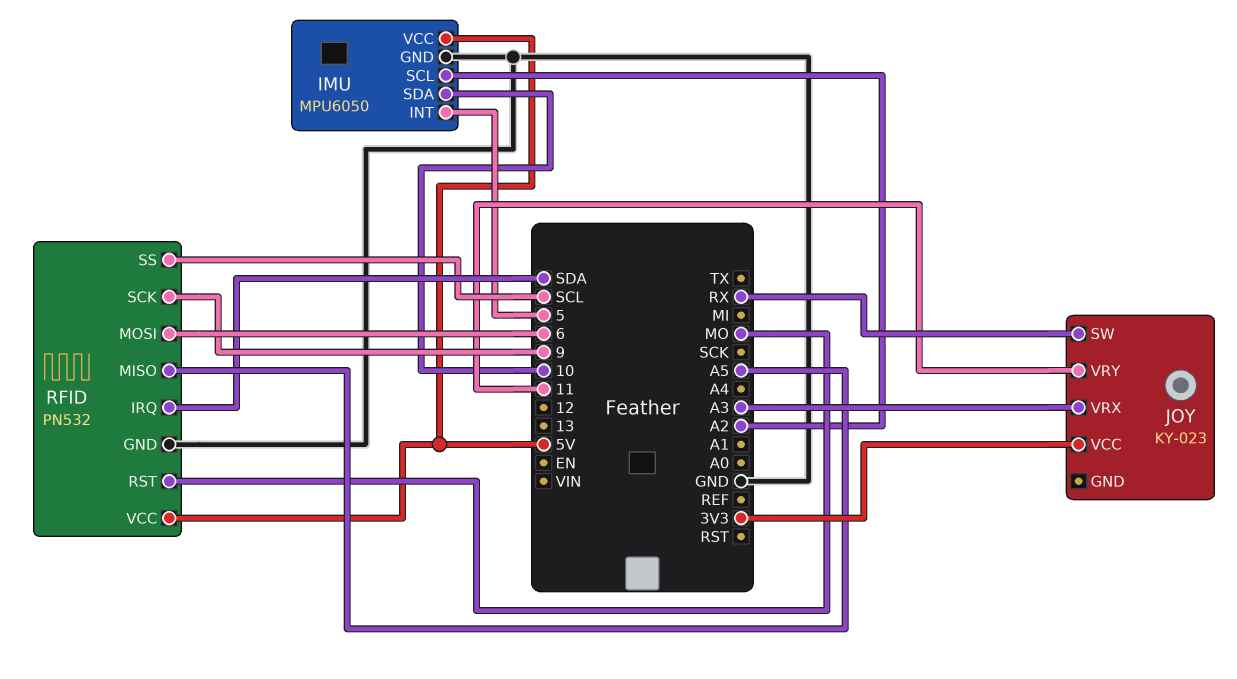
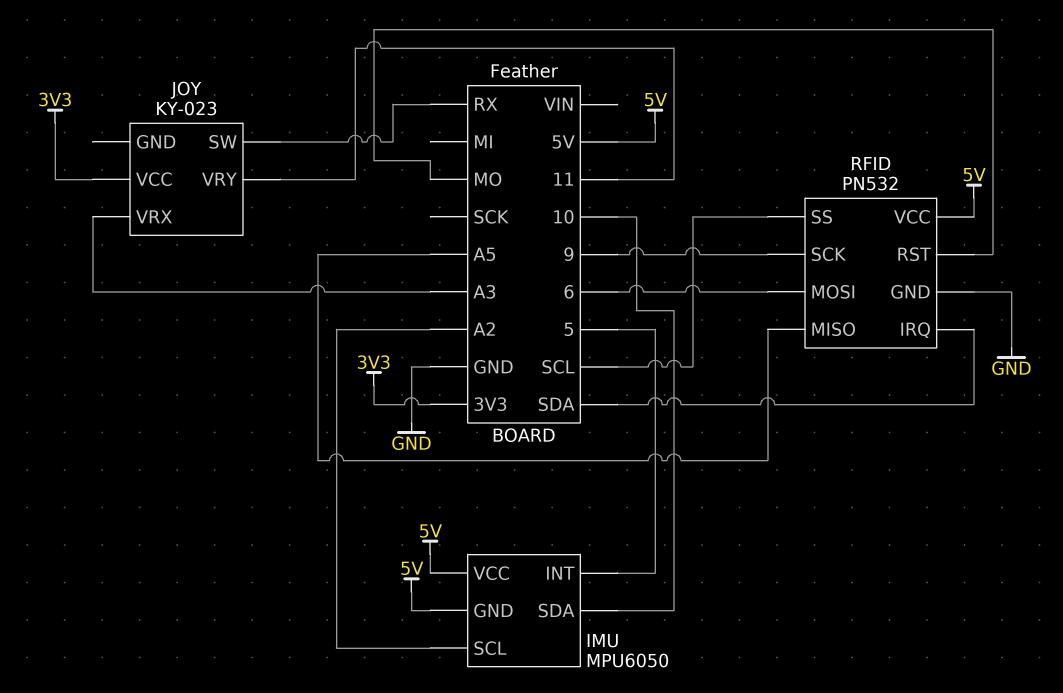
IMU pin GND: GND -> 5V

